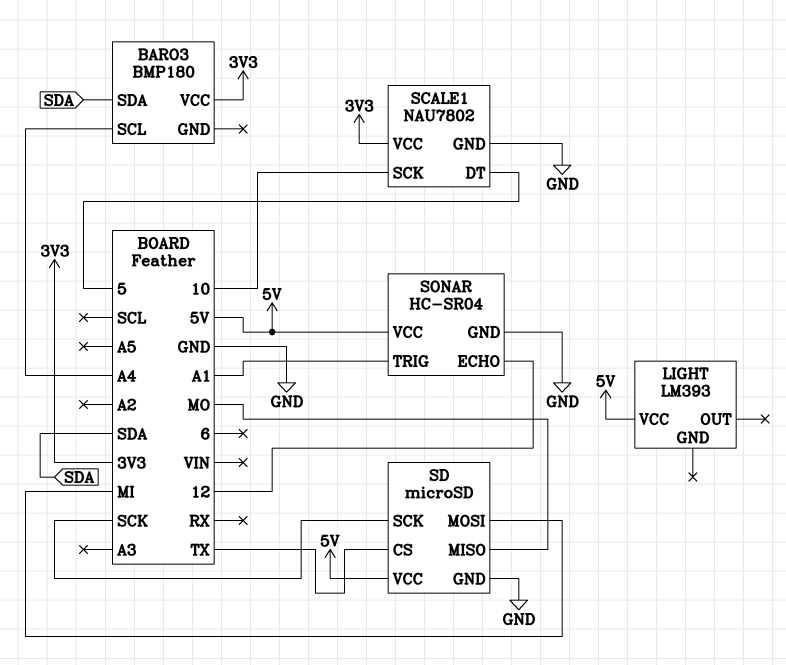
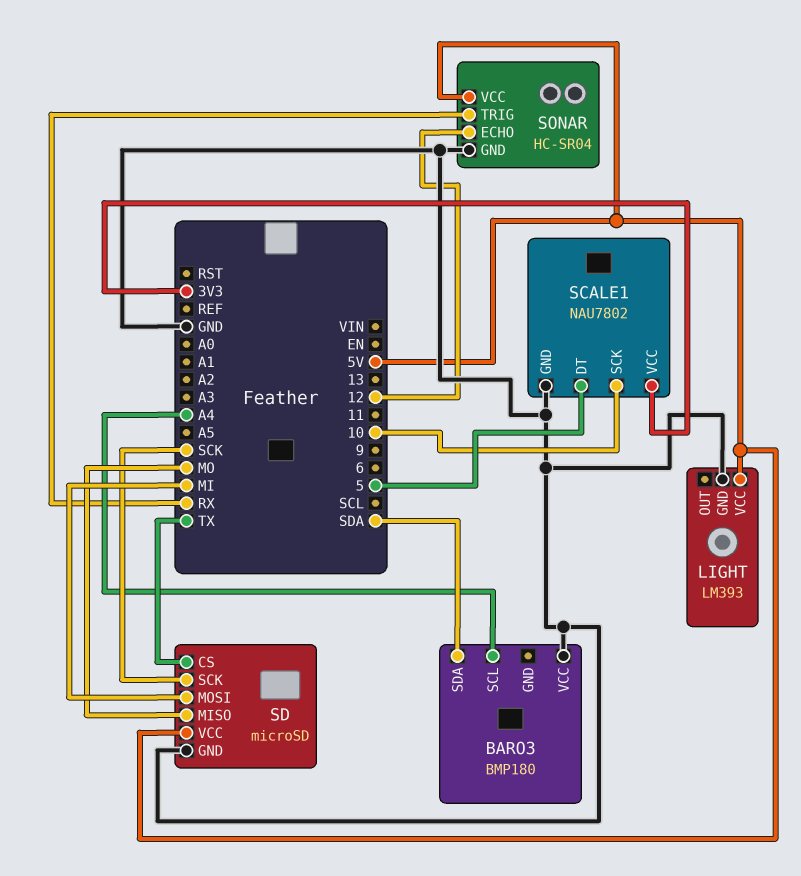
BARO3 pin VCC: 3V3 -> GND
LIGHT pin GND: none -> GND
SONAR pin TRIG: A1 -> RX

